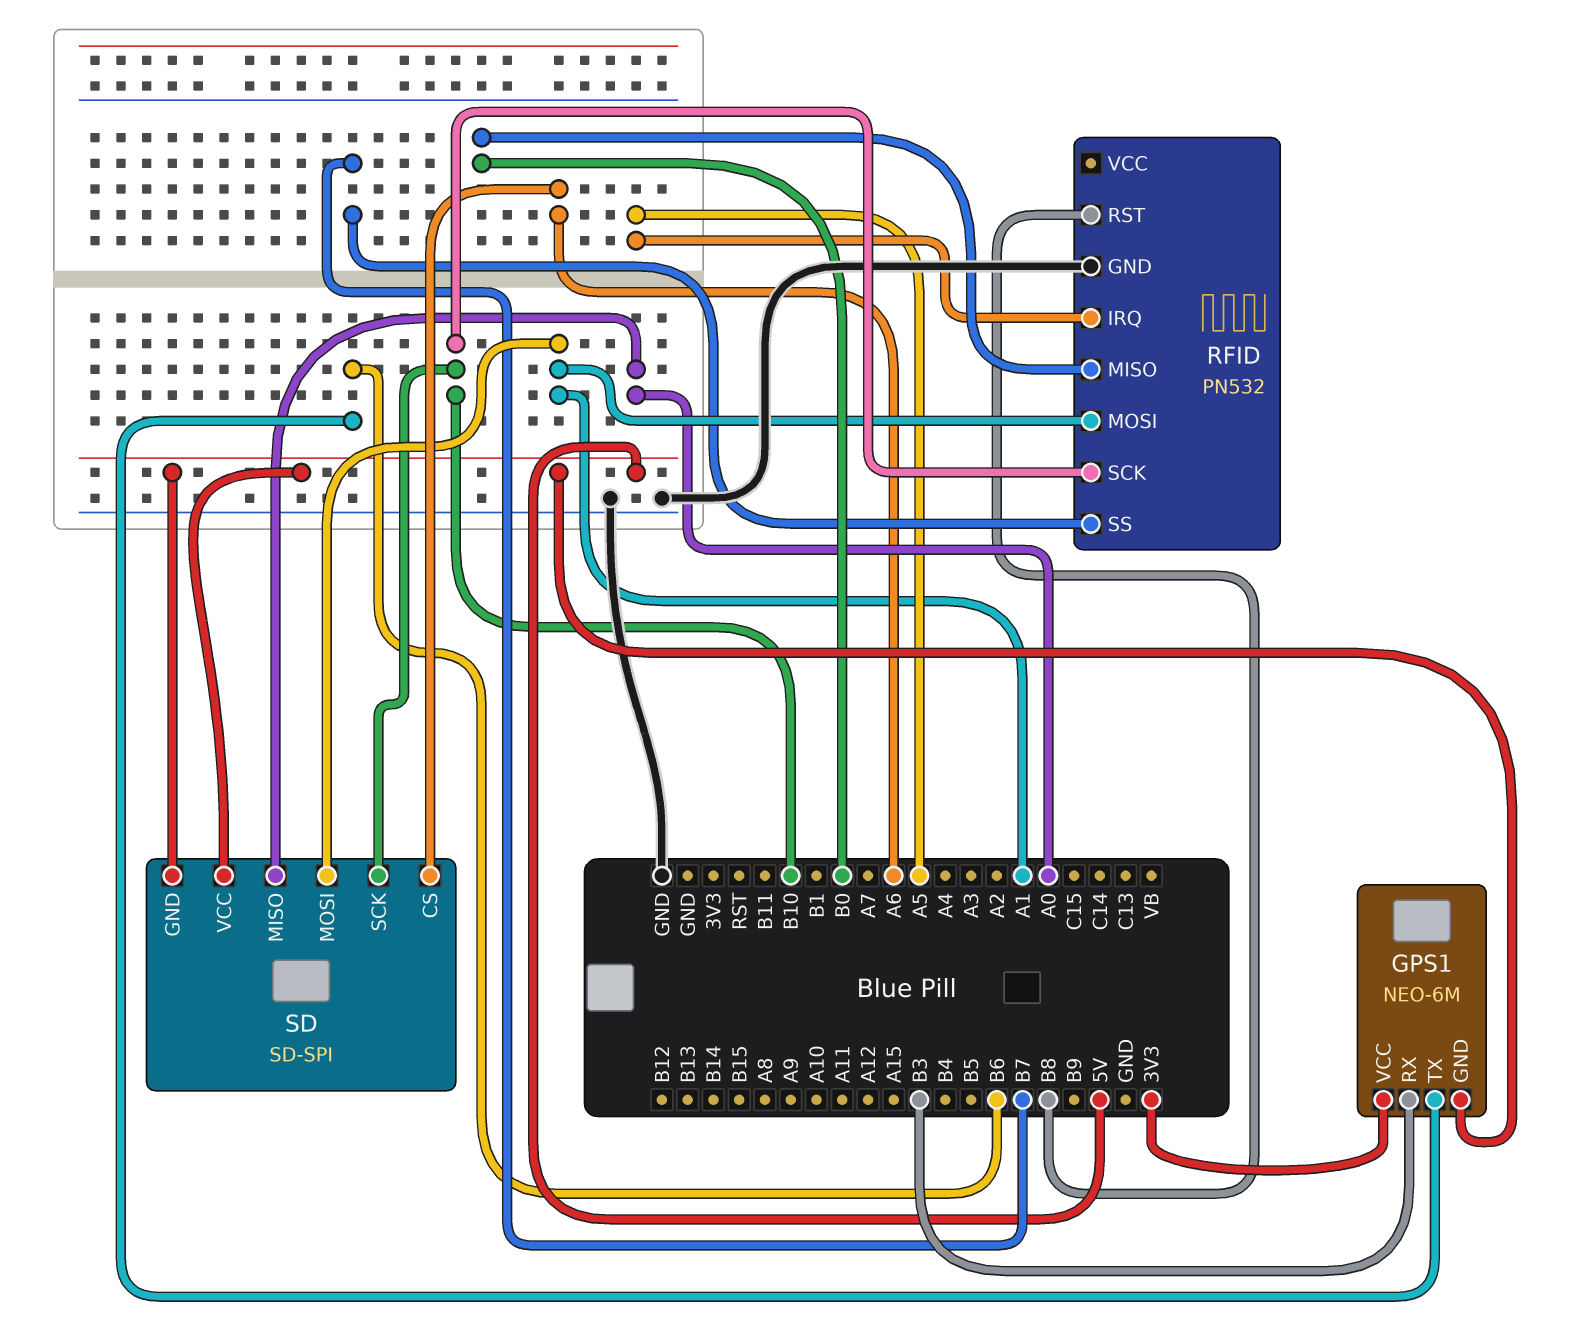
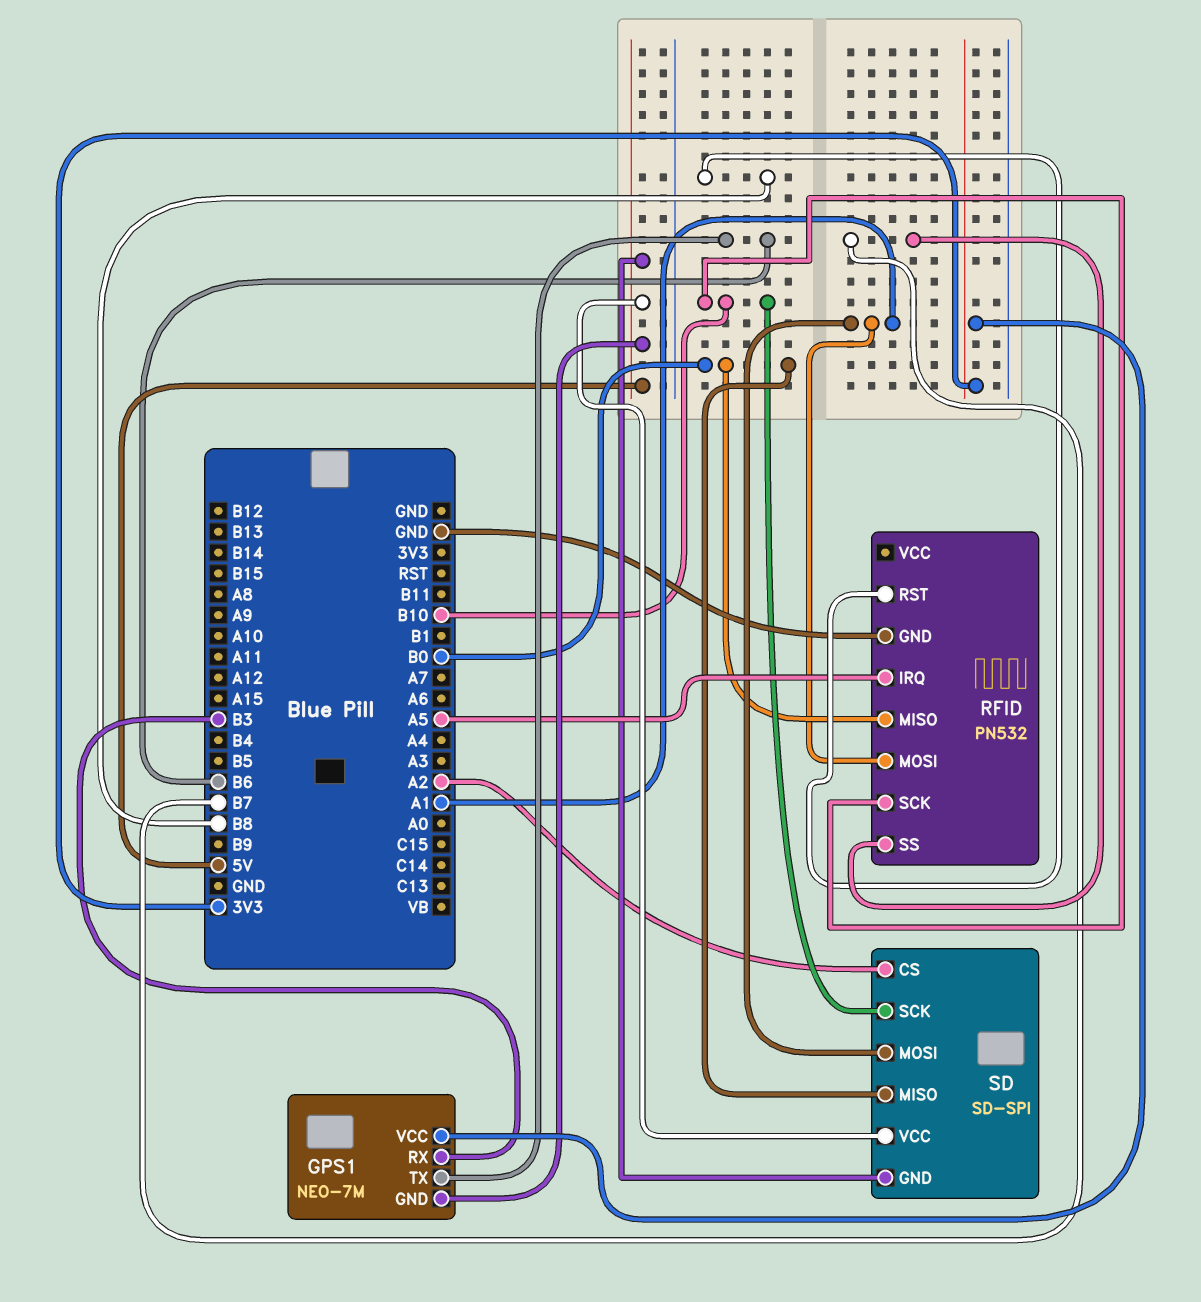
GPS1: NEO-6M -> NEO-7M
SD pin CS: A6 -> A2
SD pin MISO: A0 -> B0

